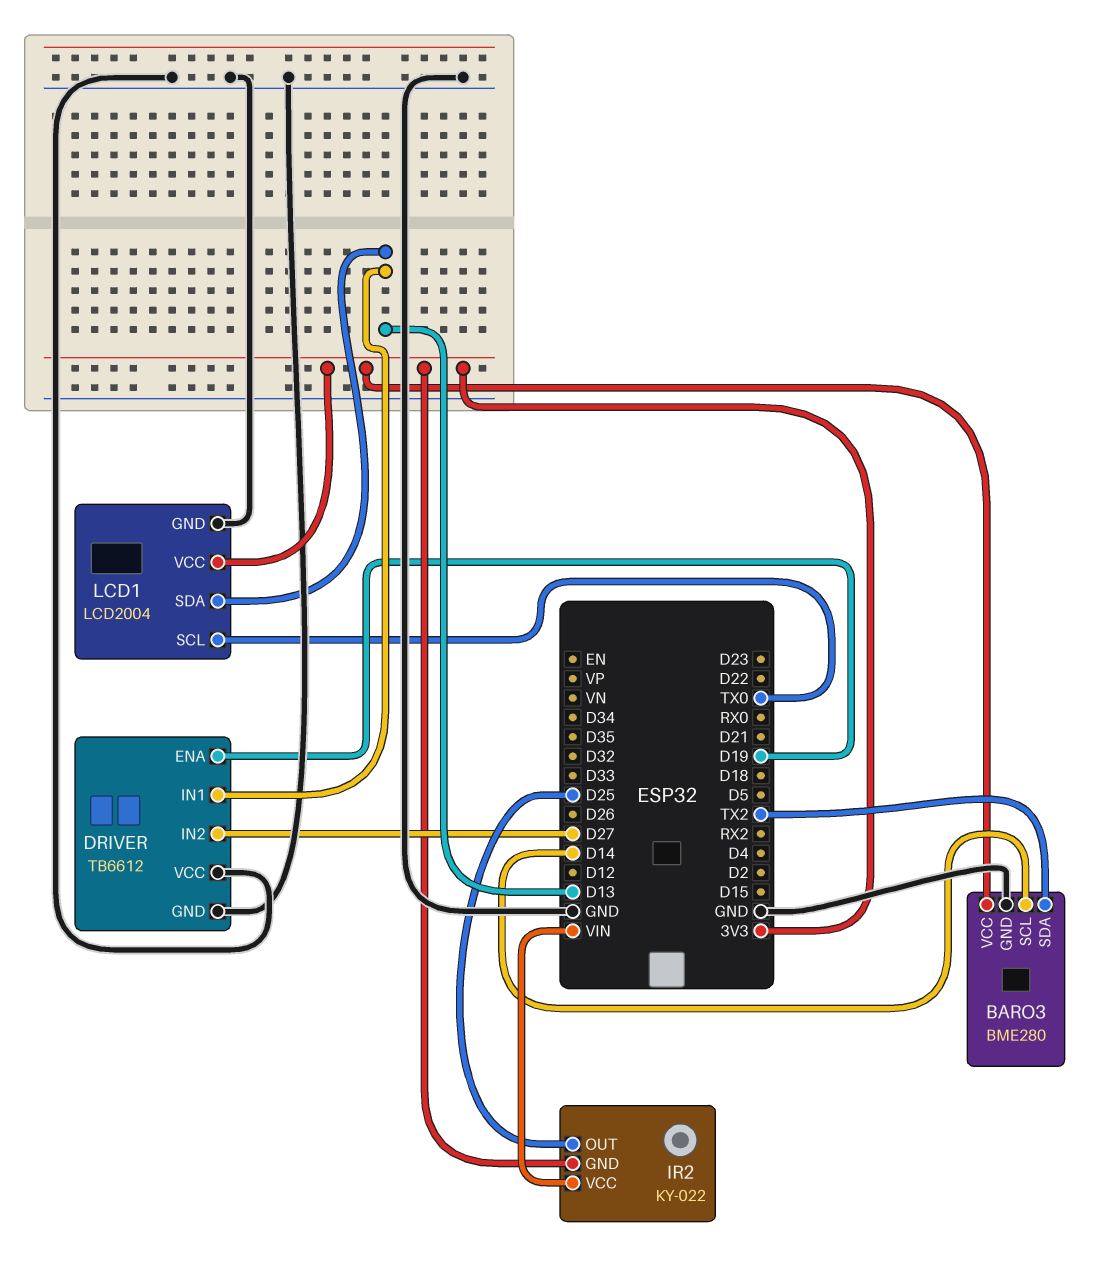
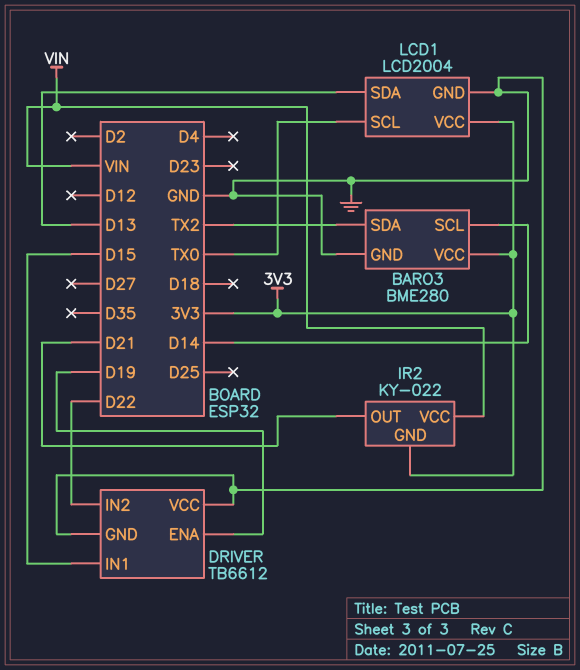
DRIVER pin IN1: D13 -> D15
DRIVER pin IN2: D27 -> D22
IR2 pin OUT: D25 -> D21

